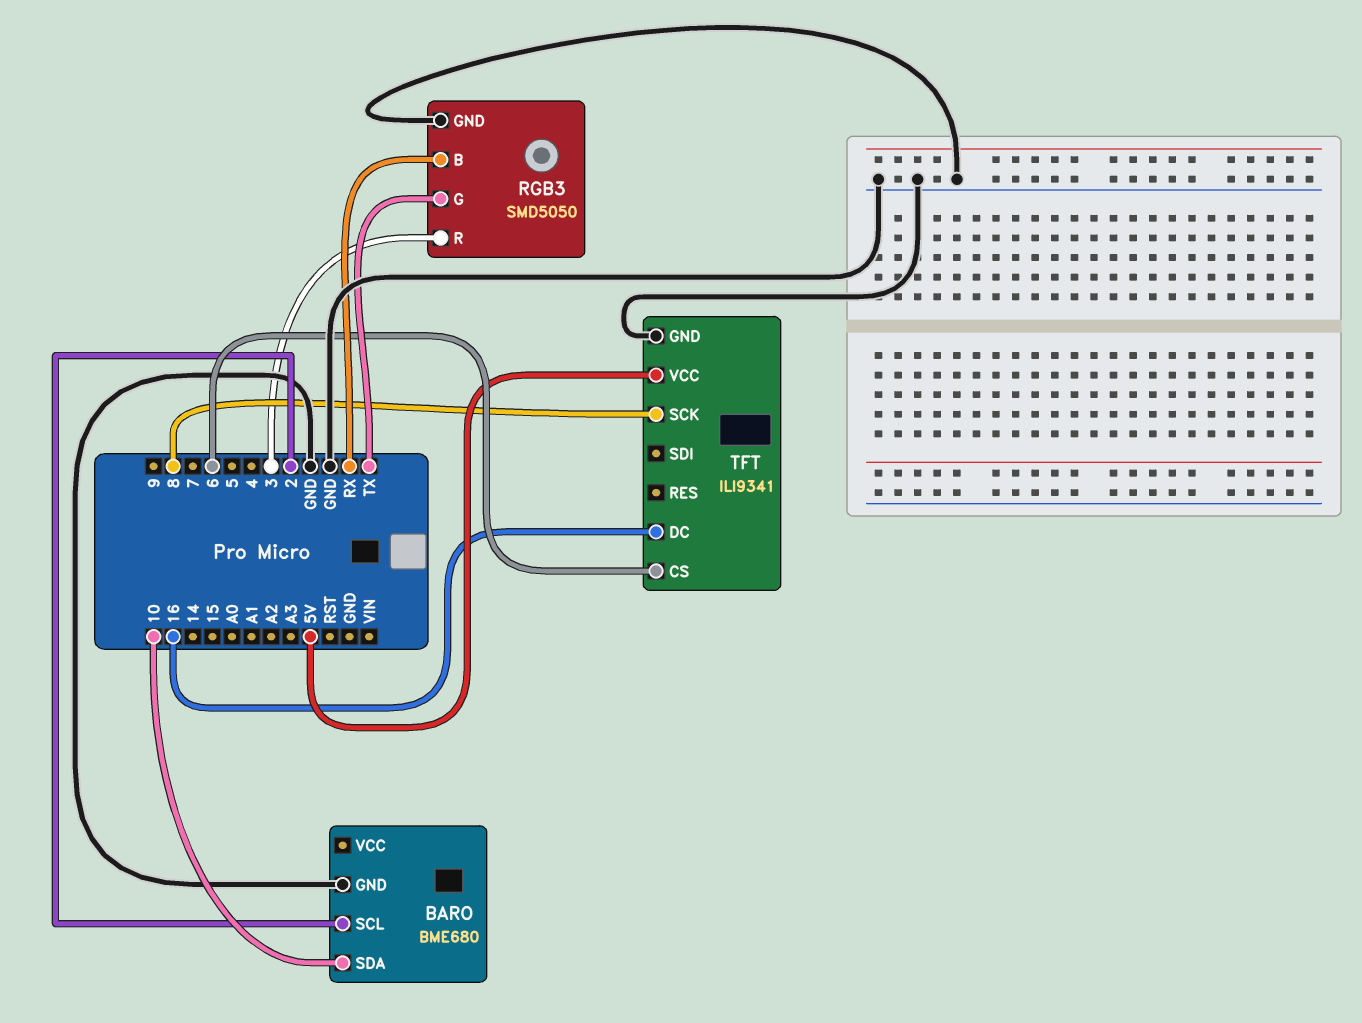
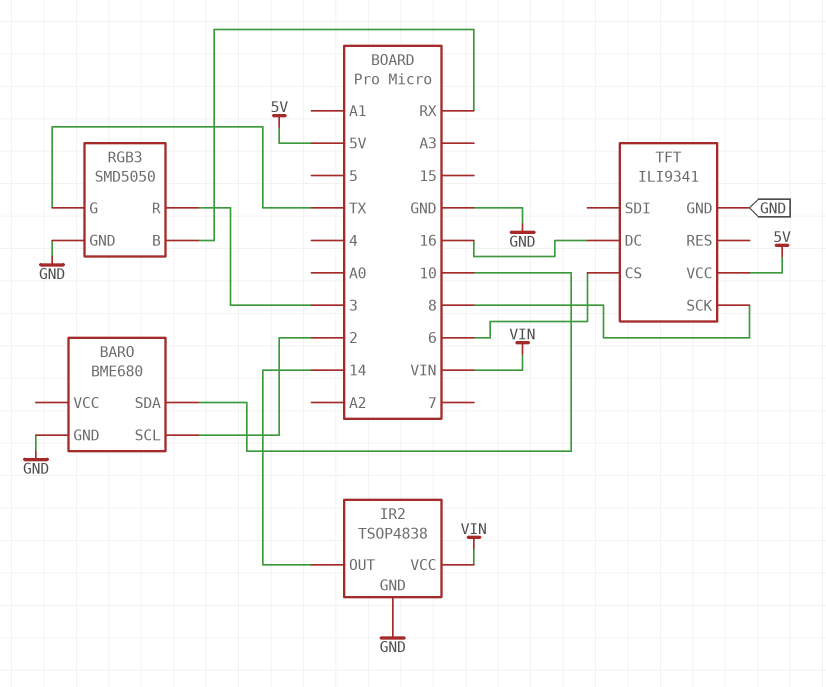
IR2: none -> TSOP4838
IR2 pin GND: none -> GND
IR2 pin OUT: none -> 14
IR2 pin VCC: none -> VIN

